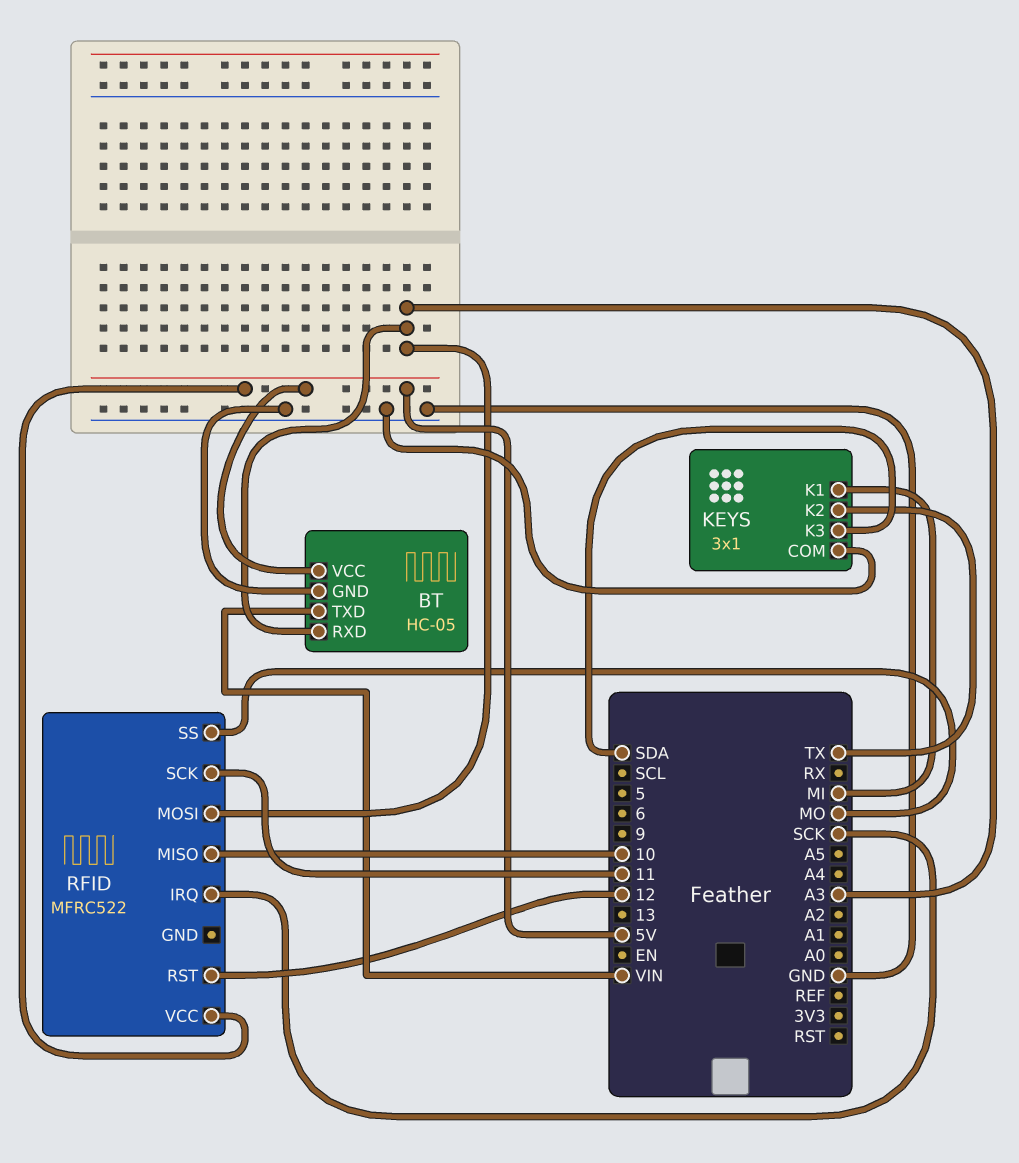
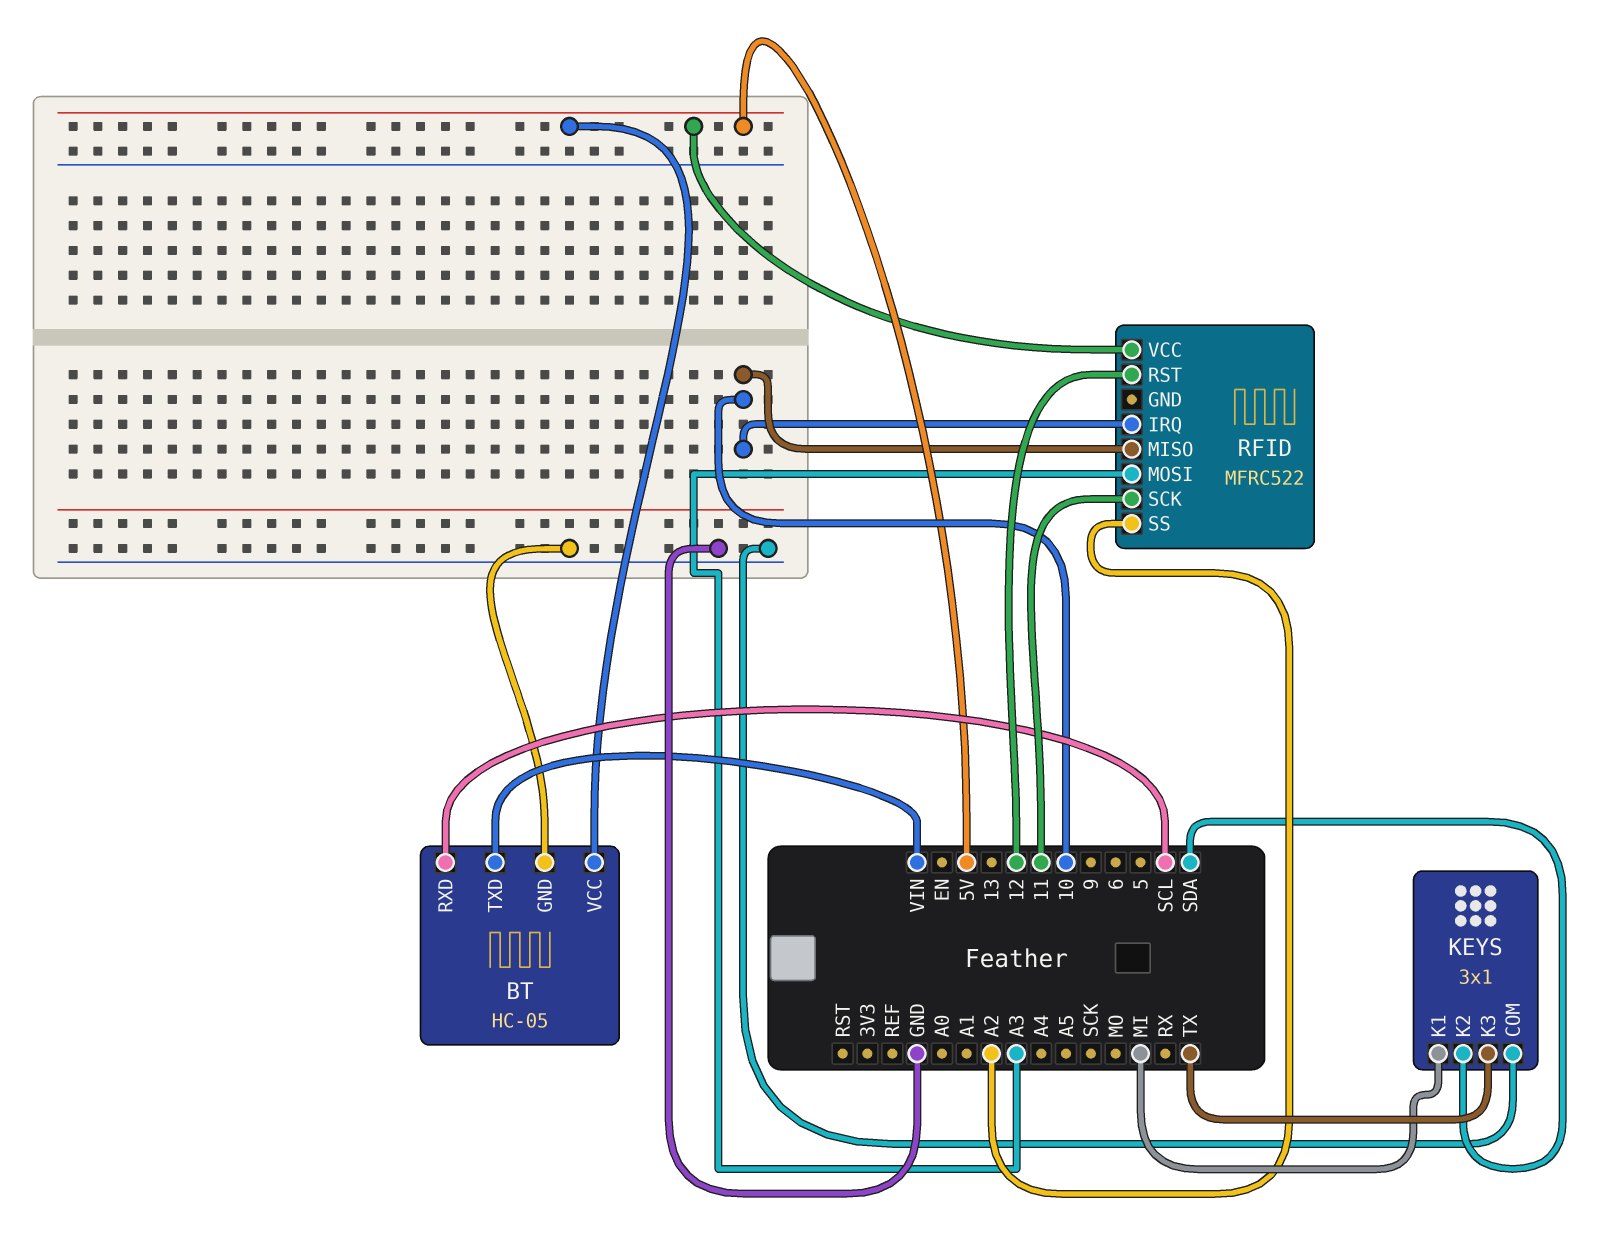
BT pin RXD: A3 -> SCL
KEYS pin K2: TX -> SDA
KEYS pin K3: SDA -> TX
RFID pin IRQ: SCK -> 10
RFID pin SS: MO -> A2

